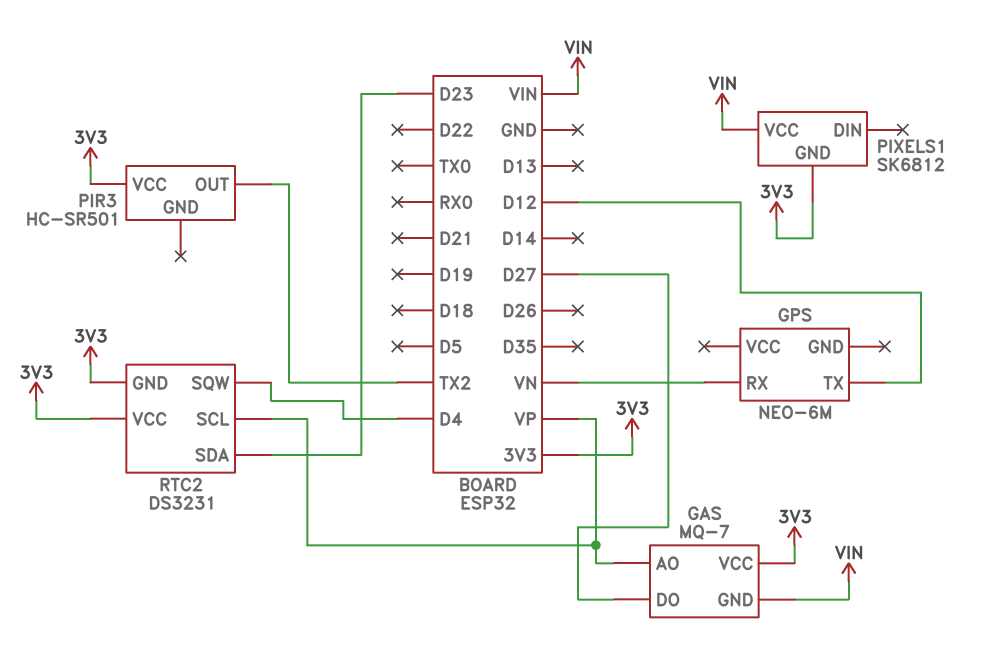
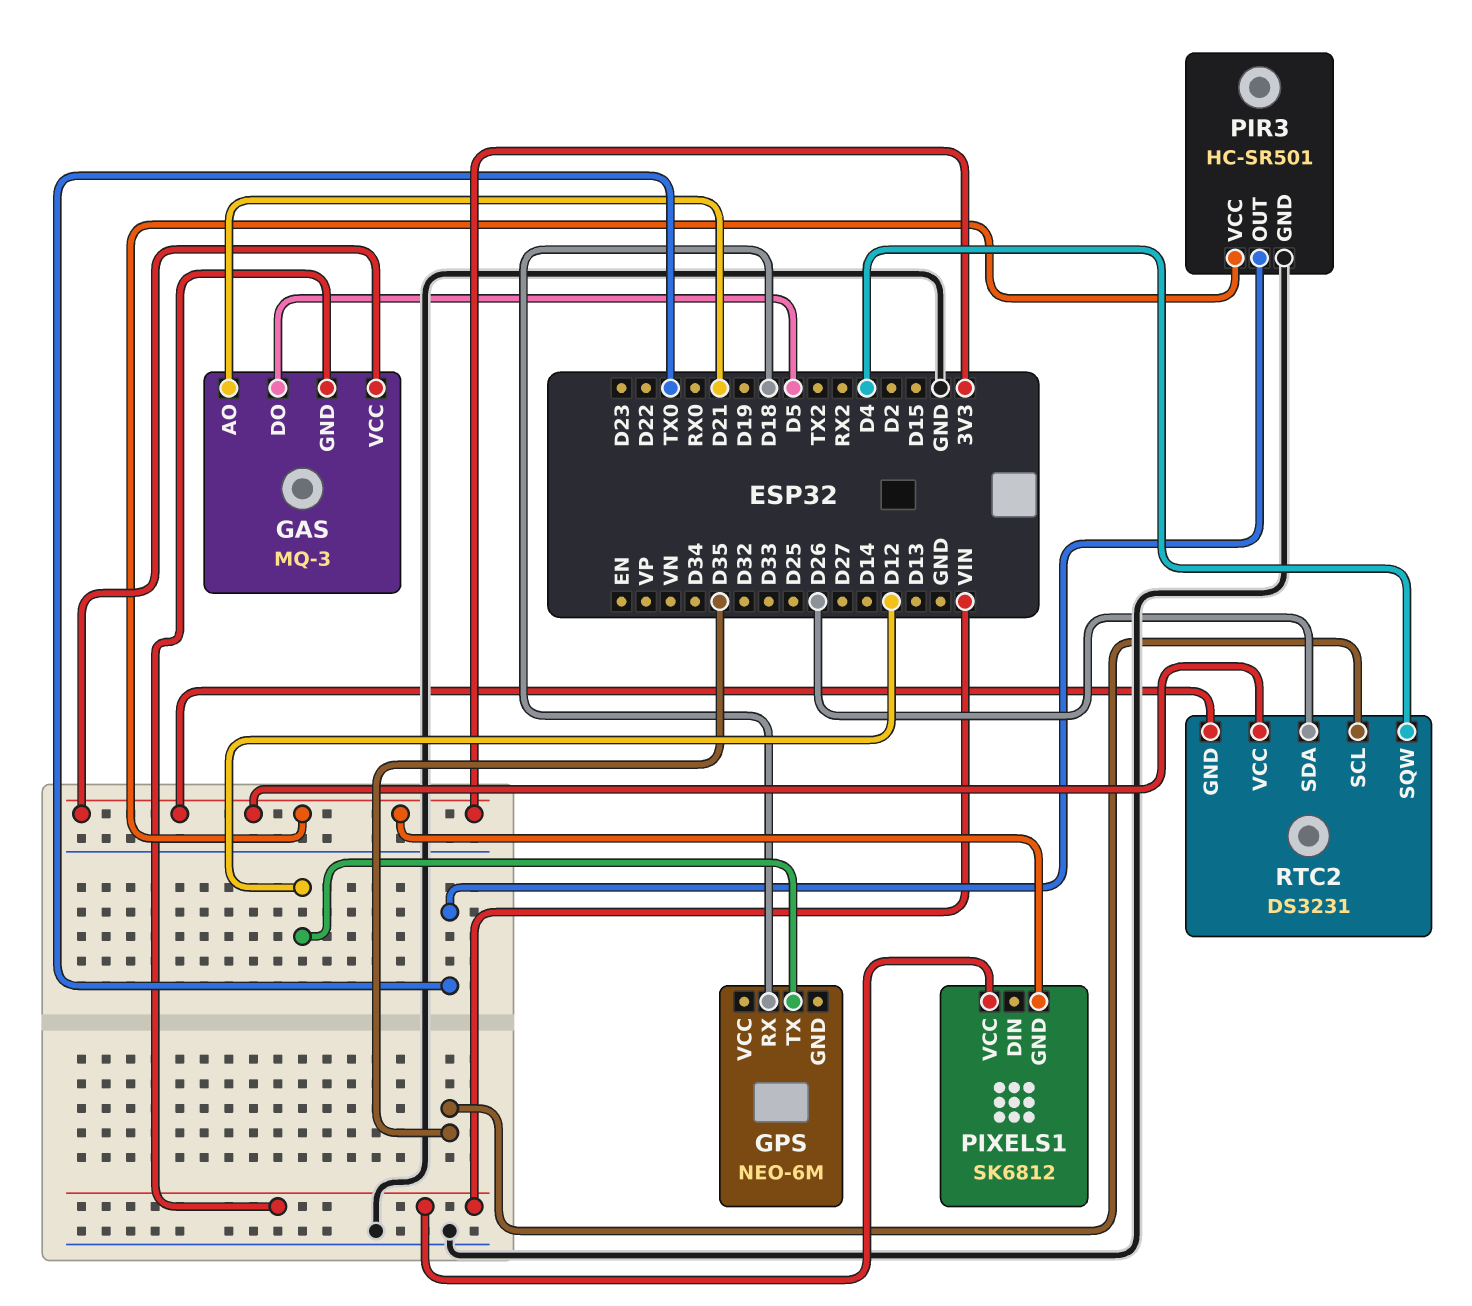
GAS: MQ-7 -> MQ-3
GAS pin AO: VP -> D21
GAS pin DO: D27 -> D5
GPS pin RX: VN -> D18
PIR3 pin GND: none -> GND
PIR3 pin OUT: TX2 -> TX0
RTC2 pin SCL: VP -> D35
RTC2 pin SDA: D23 -> D26

